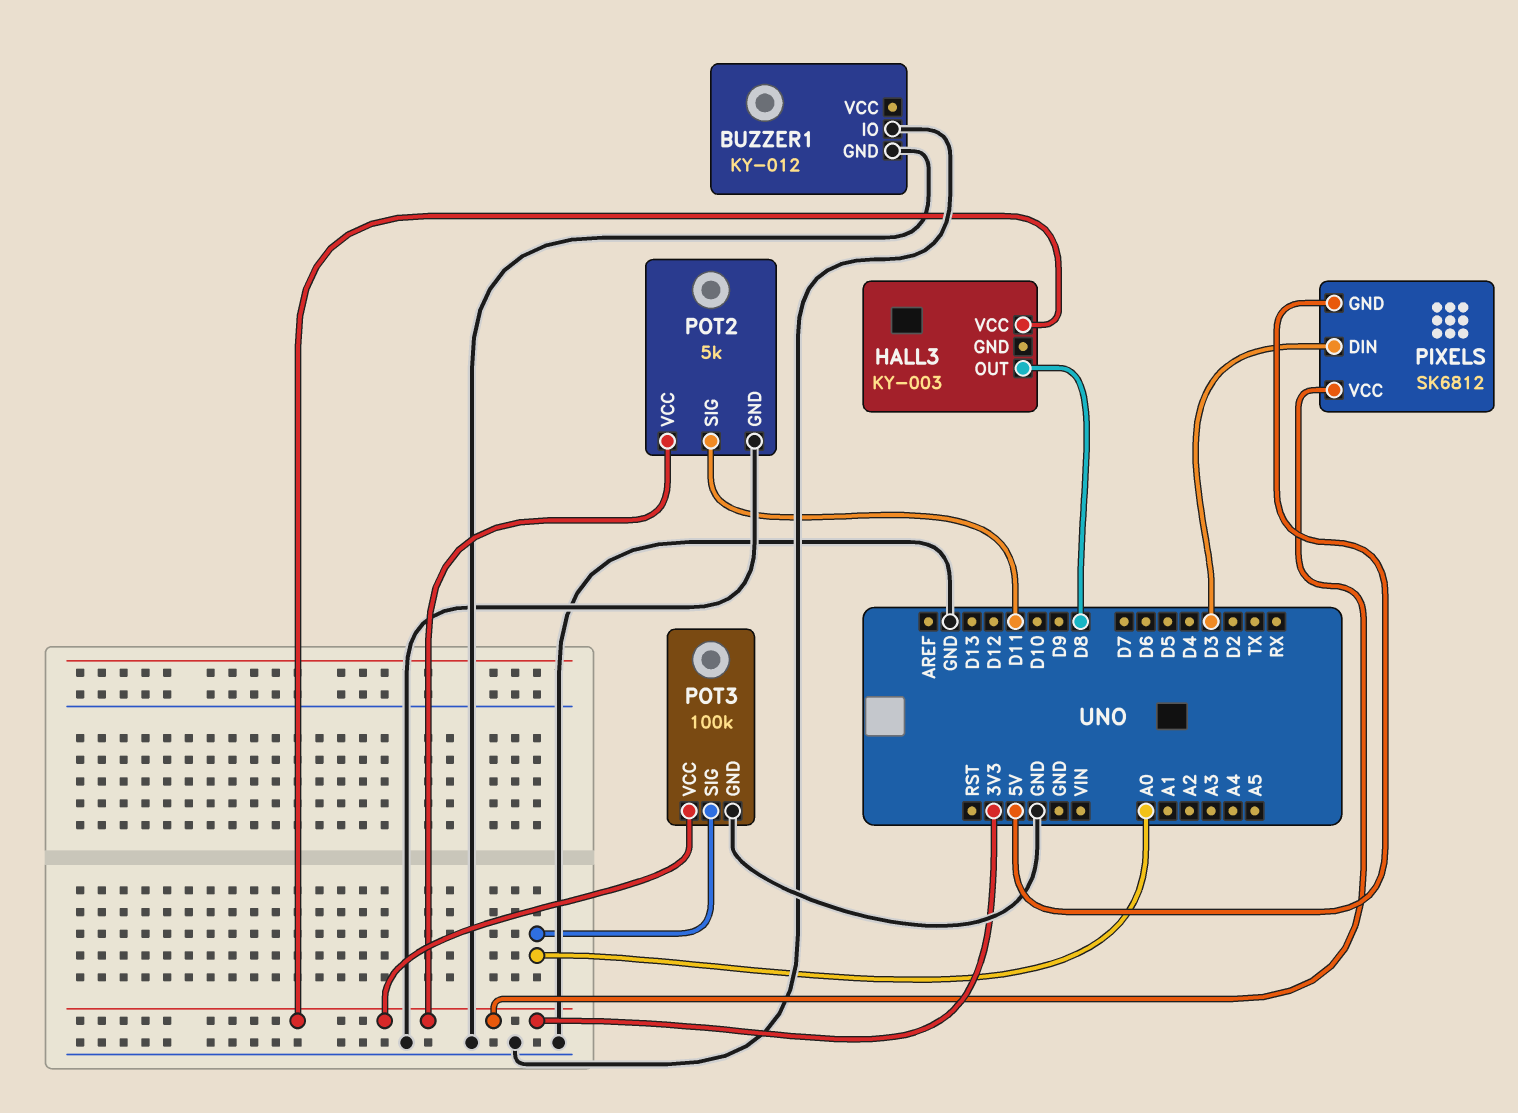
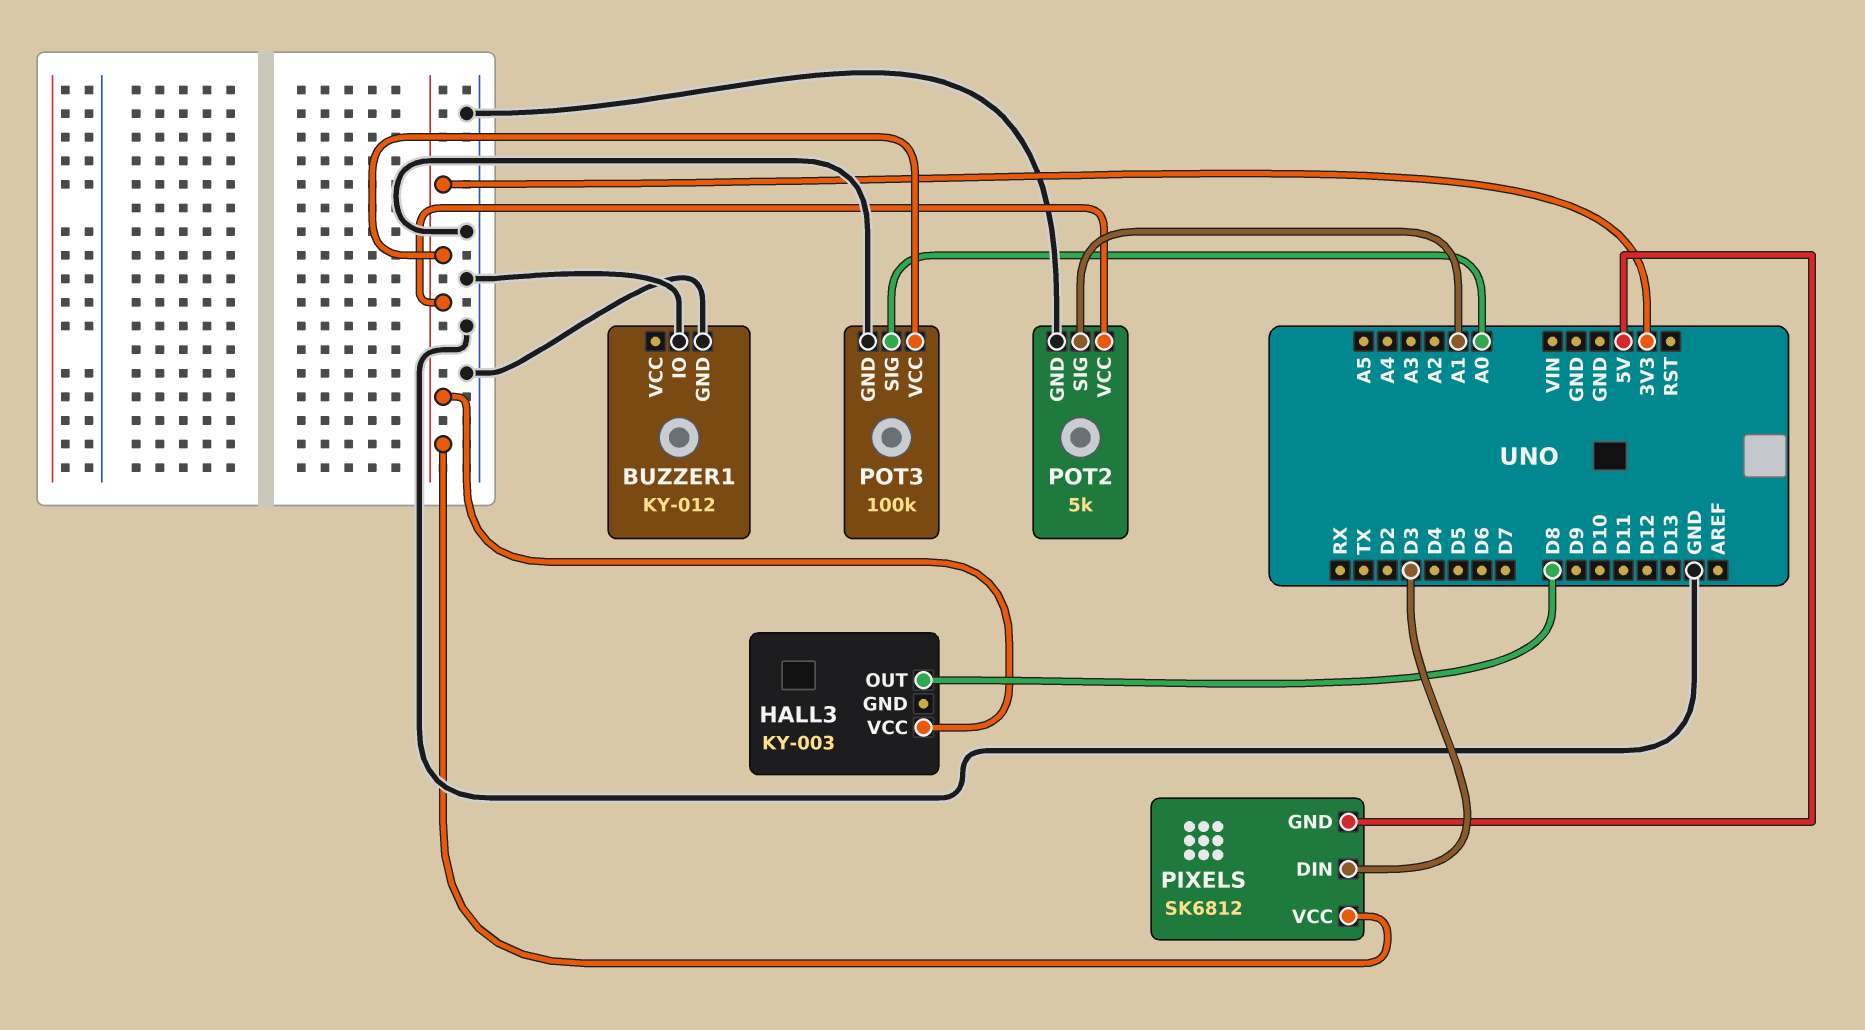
POT2 pin SIG: D11 -> A1

